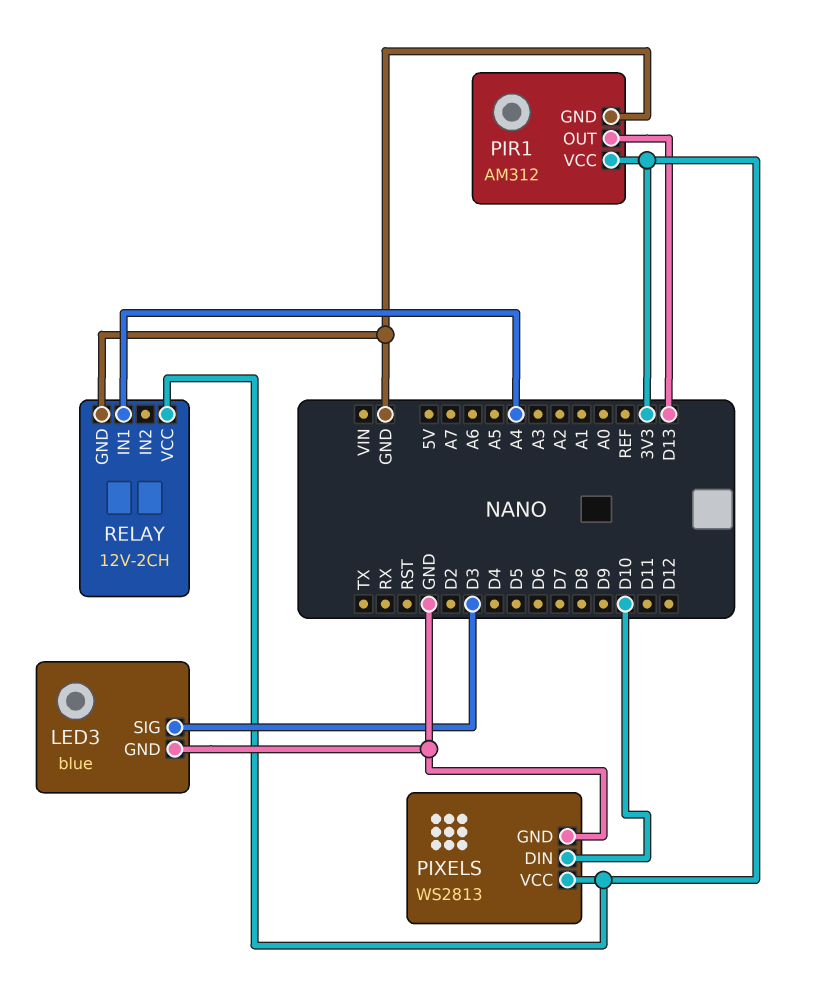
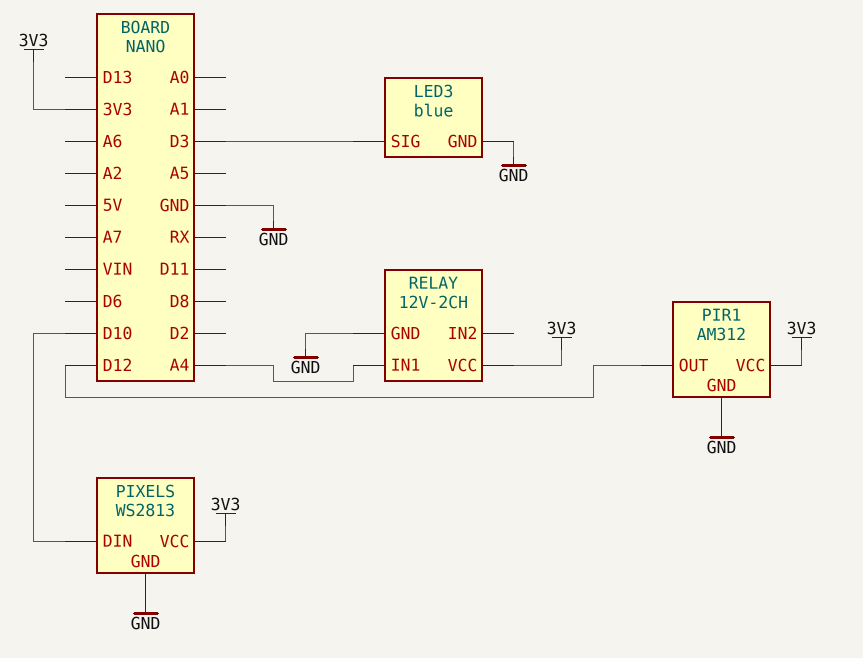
PIR1 pin OUT: D13 -> D12

